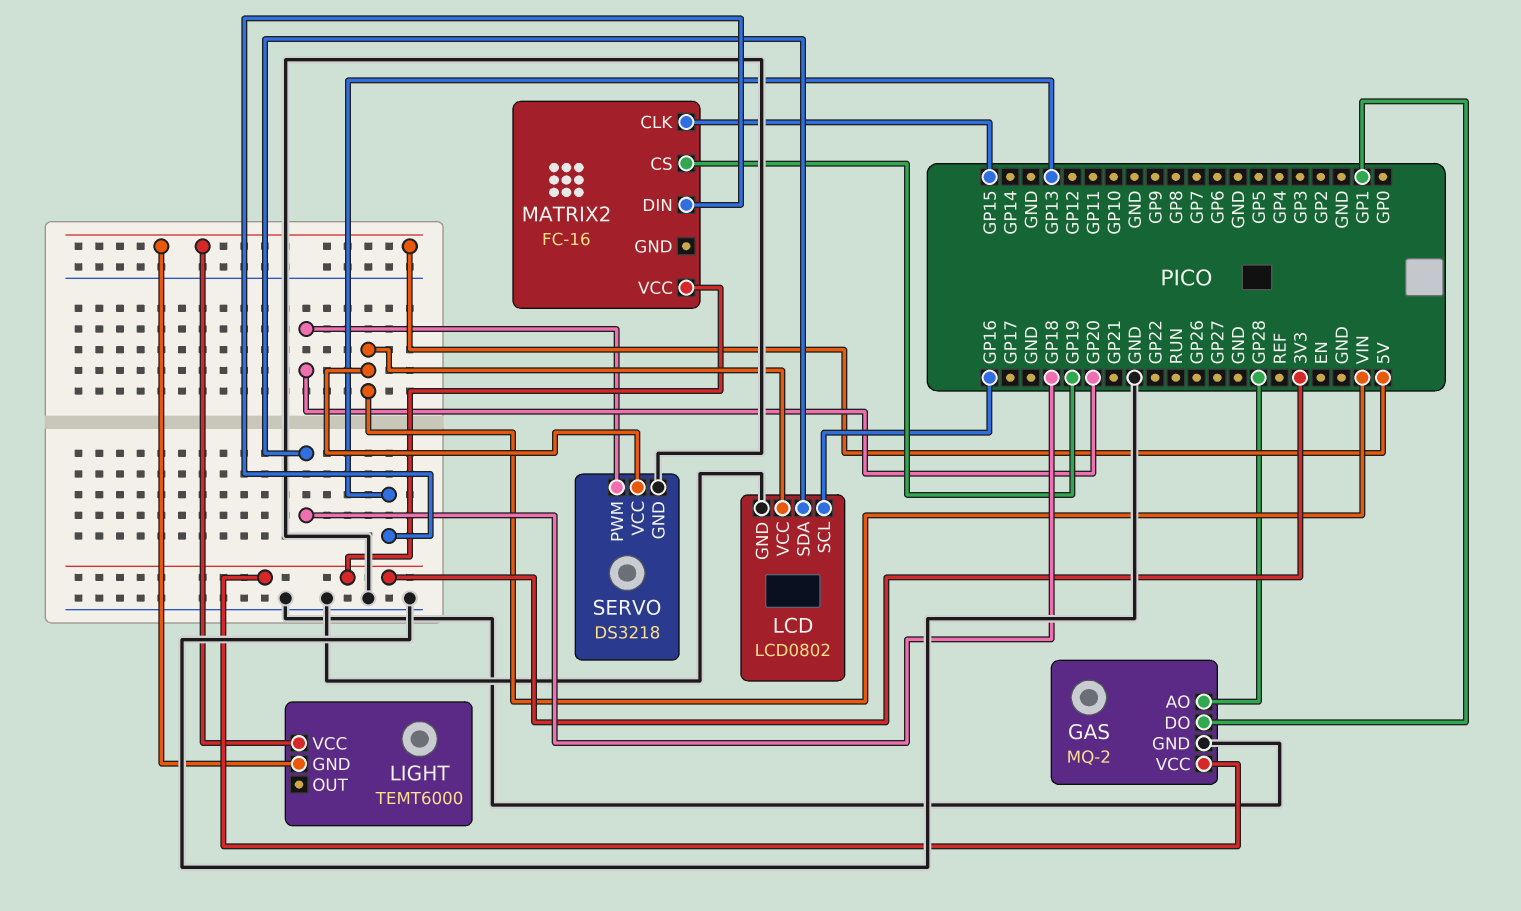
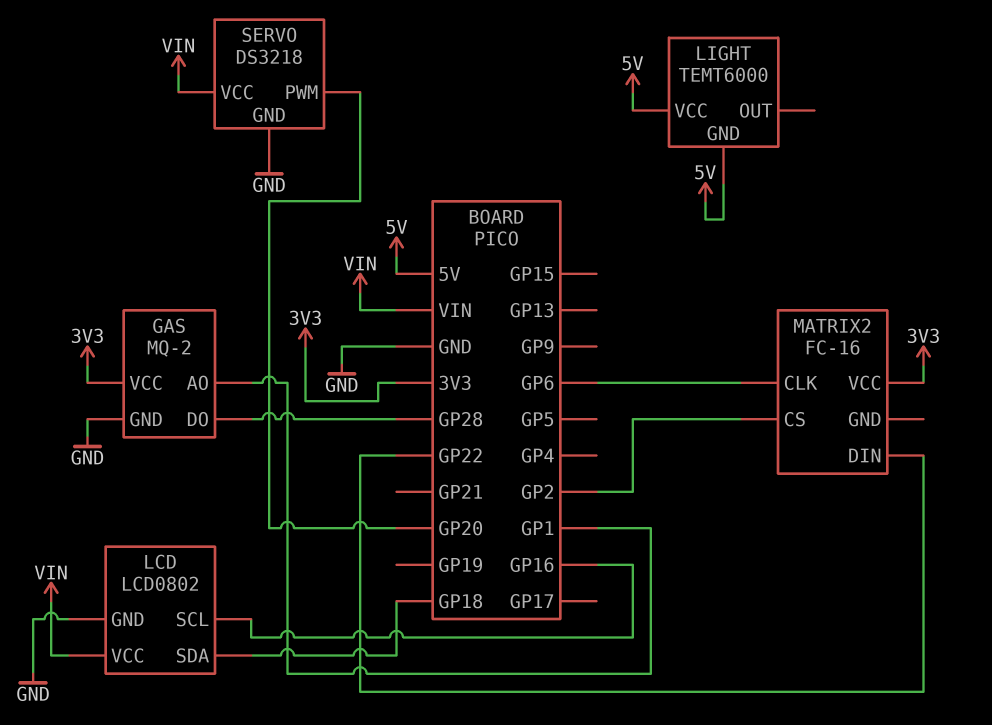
GAS pin AO: GP28 -> GP1
GAS pin DO: GP1 -> GP28
MATRIX2 pin CLK: GP15 -> GP6
MATRIX2 pin CS: GP19 -> GP2
MATRIX2 pin DIN: GP13 -> GP22

